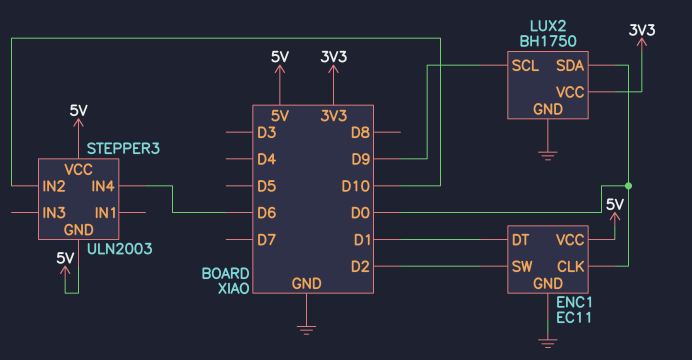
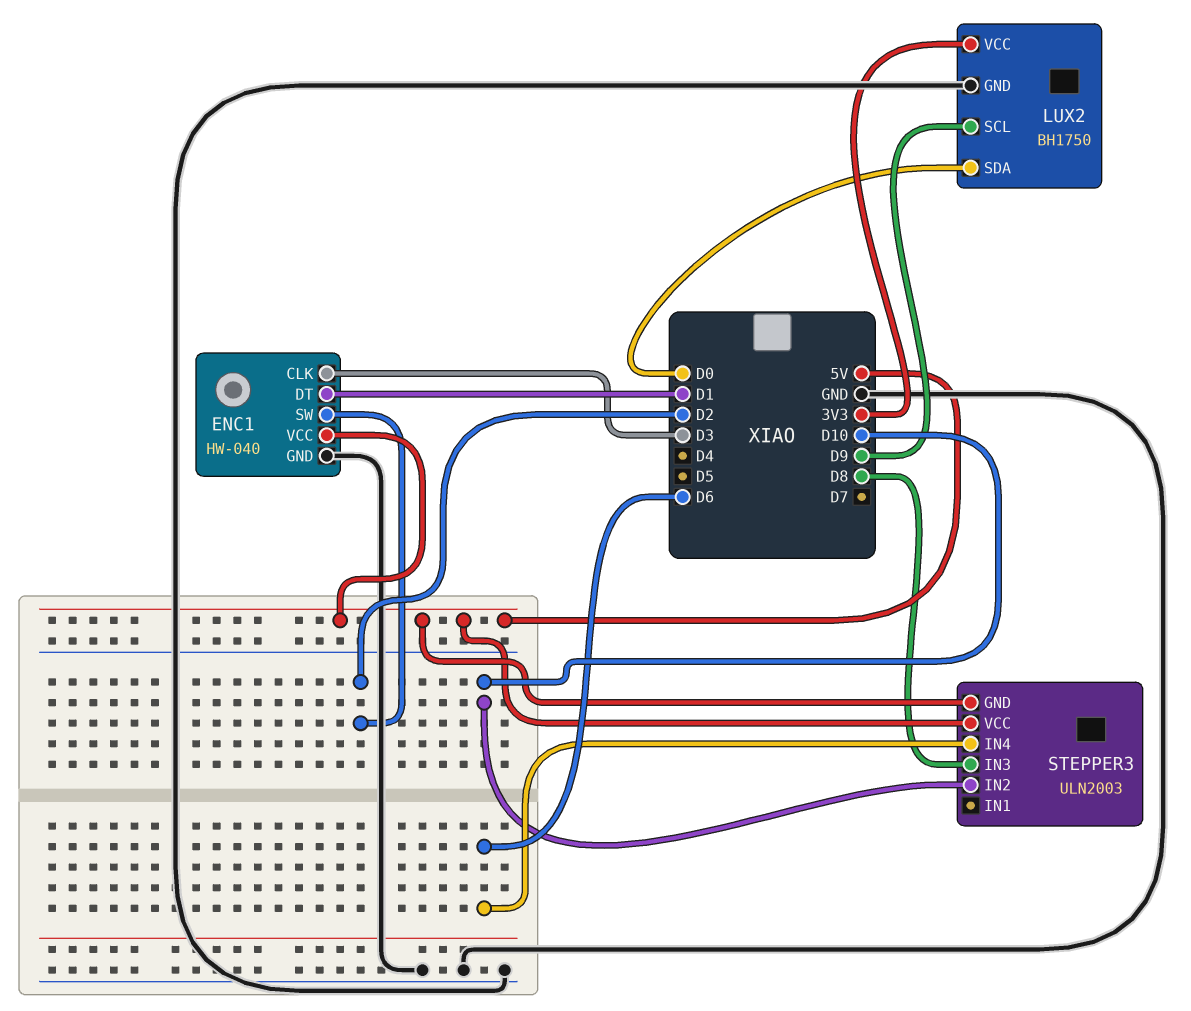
ENC1: EC11 -> HW-040
ENC1 pin CLK: D0 -> D3
STEPPER3 pin IN3: none -> D8

